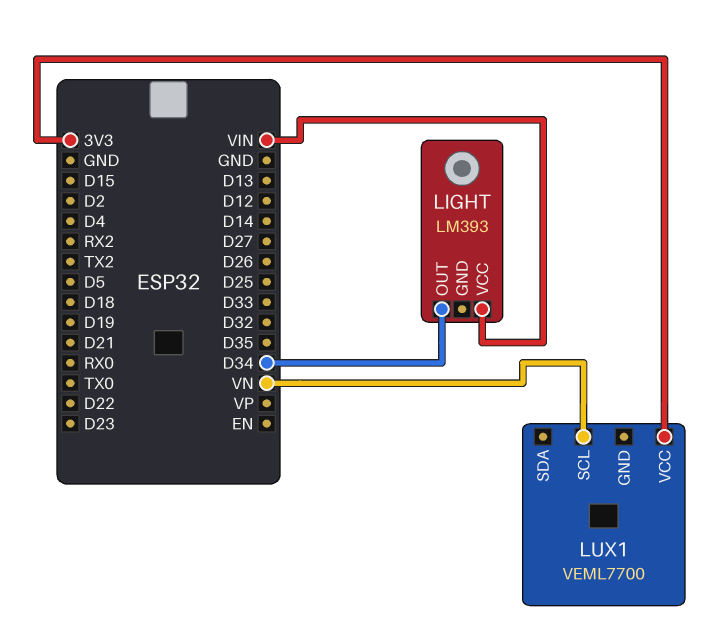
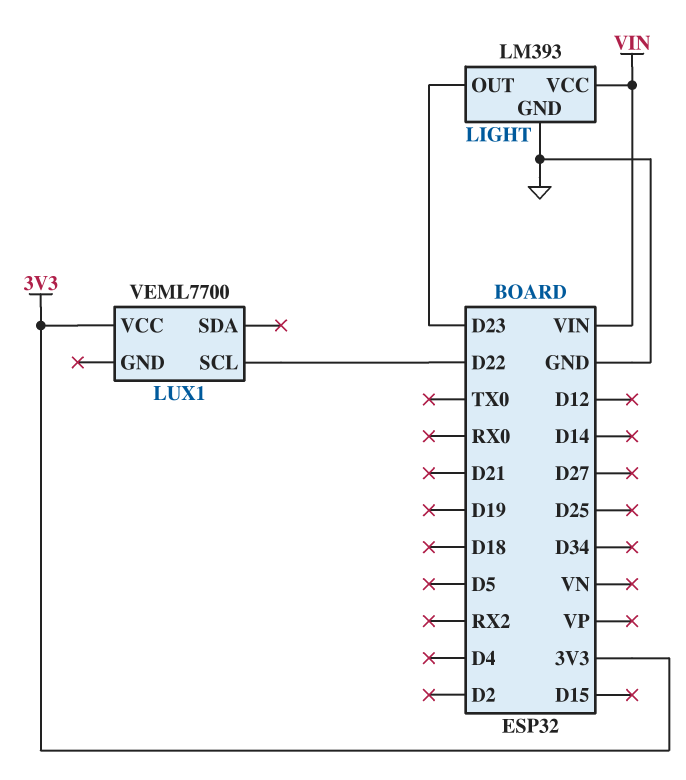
LIGHT pin GND: none -> GND
LIGHT pin OUT: D34 -> D23
LUX1 pin SCL: VN -> D22

